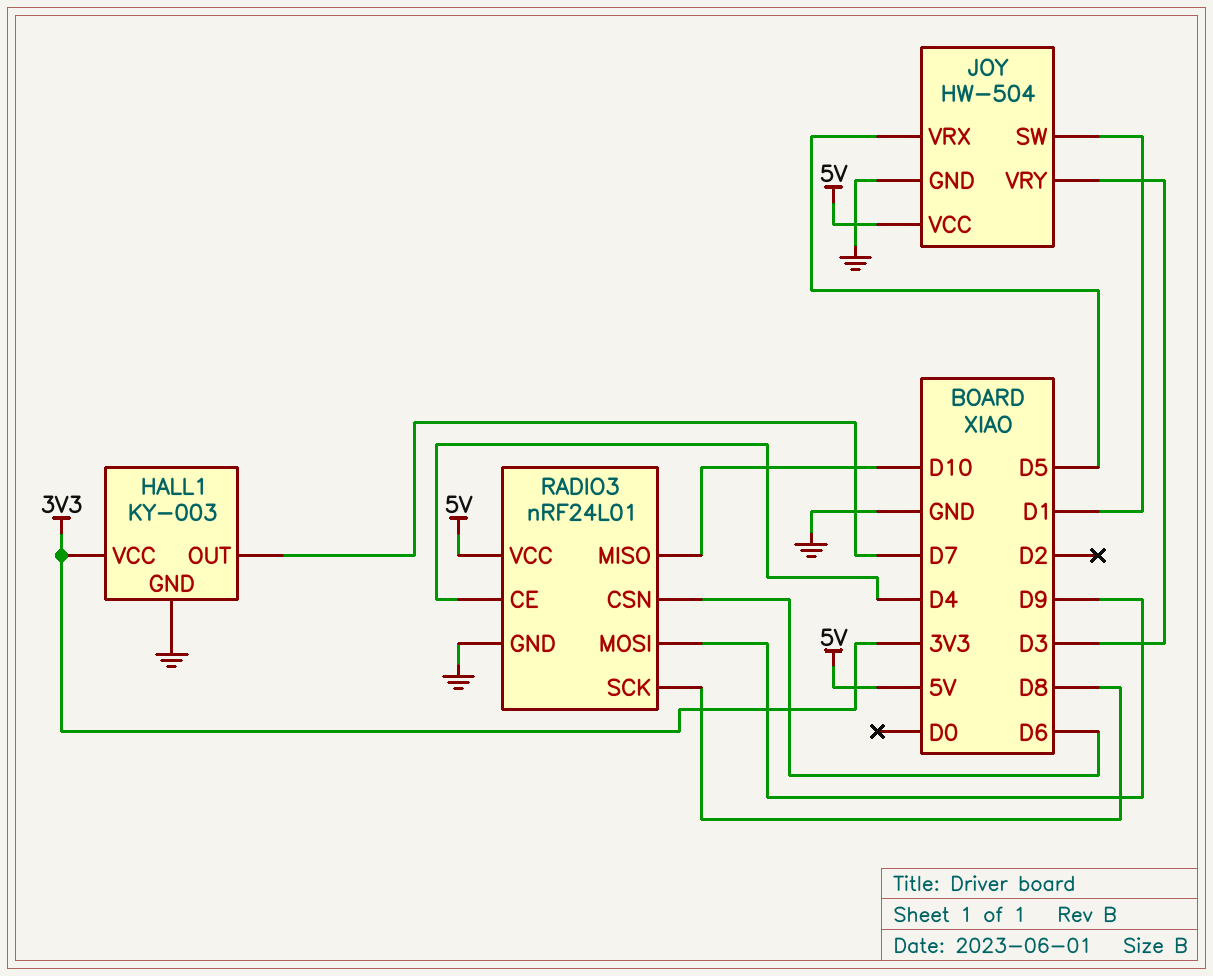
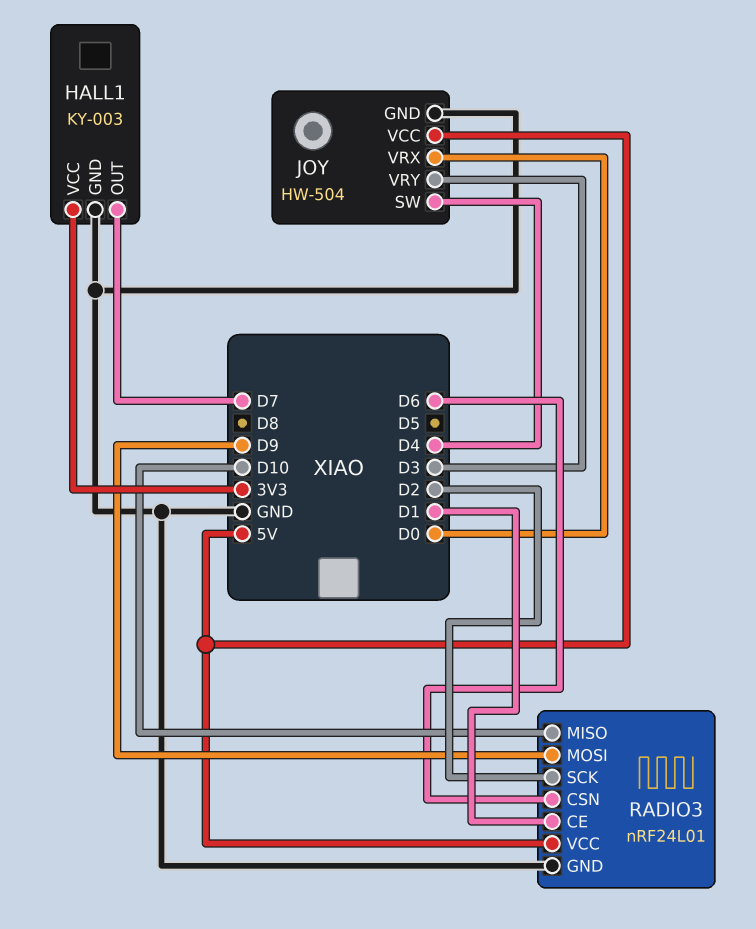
JOY pin SW: D1 -> D4
JOY pin VRX: D5 -> D0
RADIO3 pin CE: D4 -> D1
RADIO3 pin SCK: D8 -> D2

